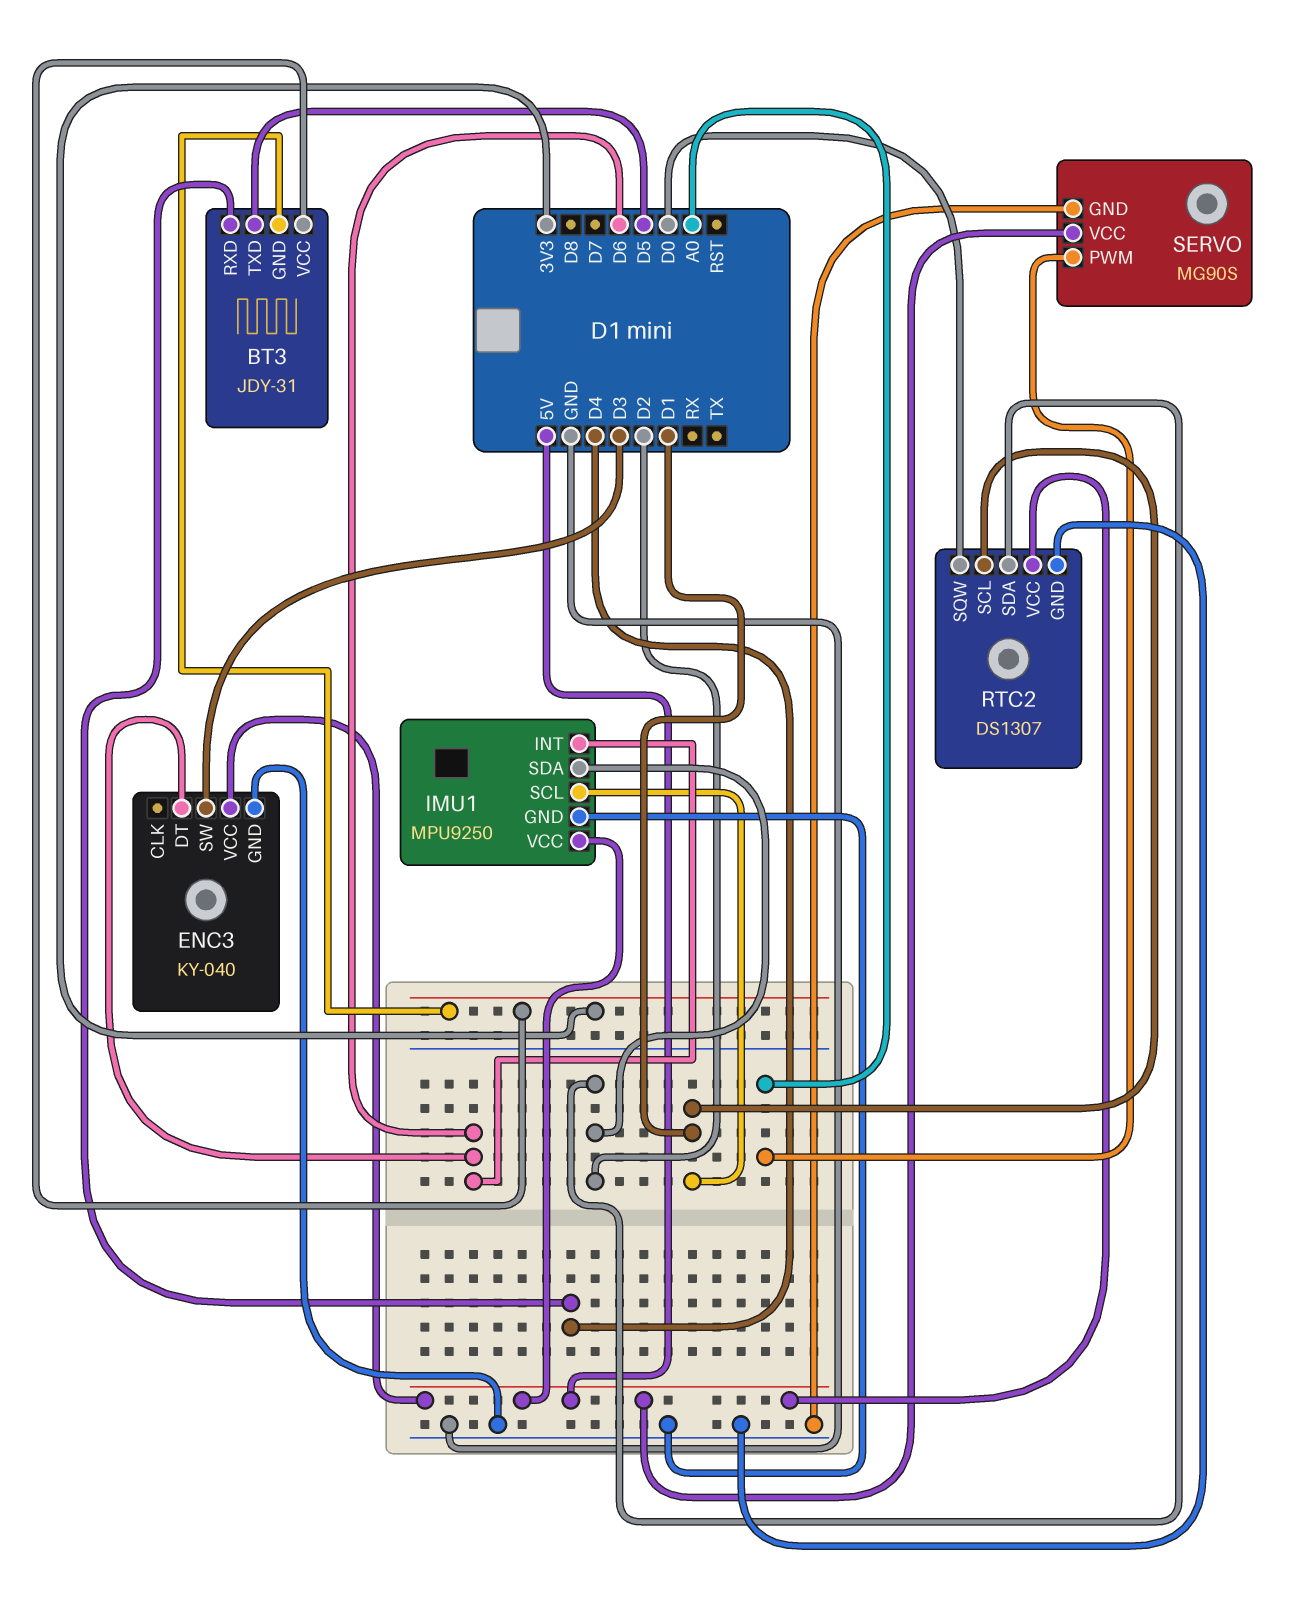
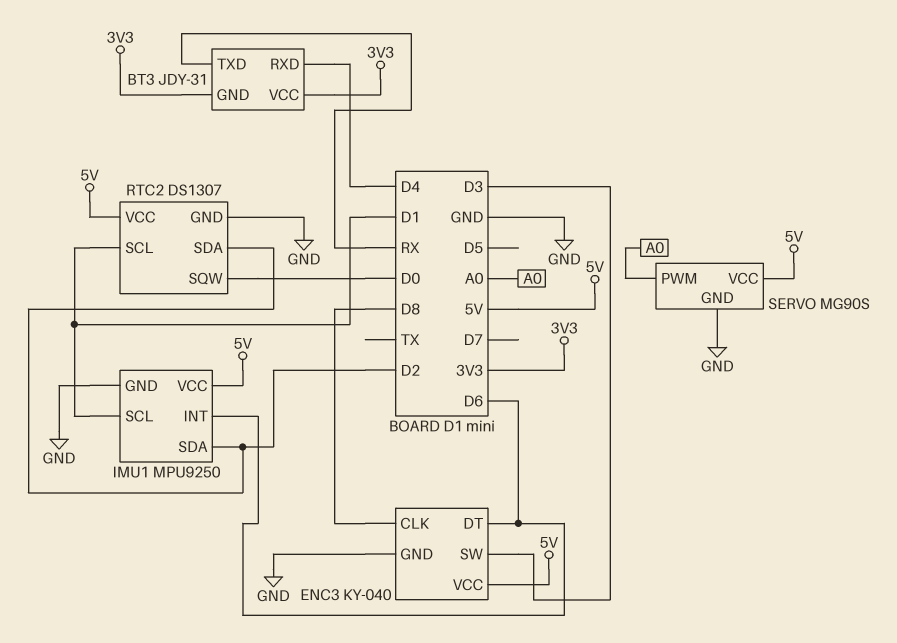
BT3 pin TXD: D5 -> RX
ENC3 pin CLK: none -> D8

